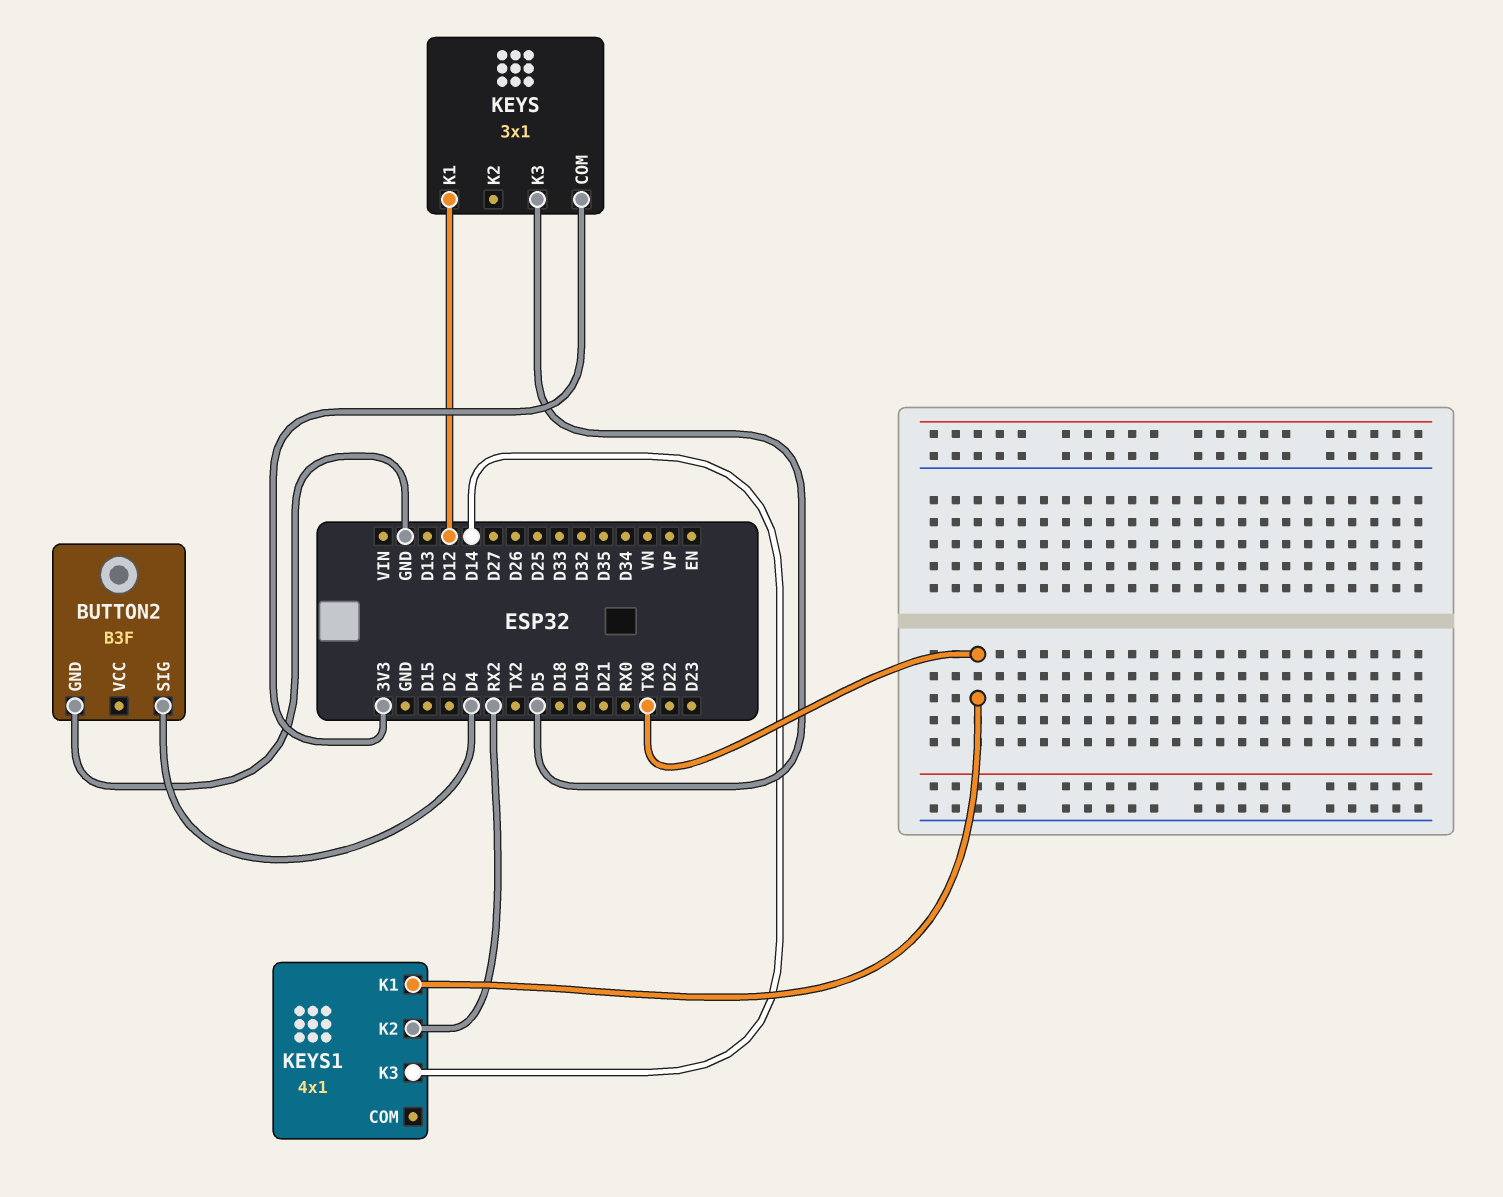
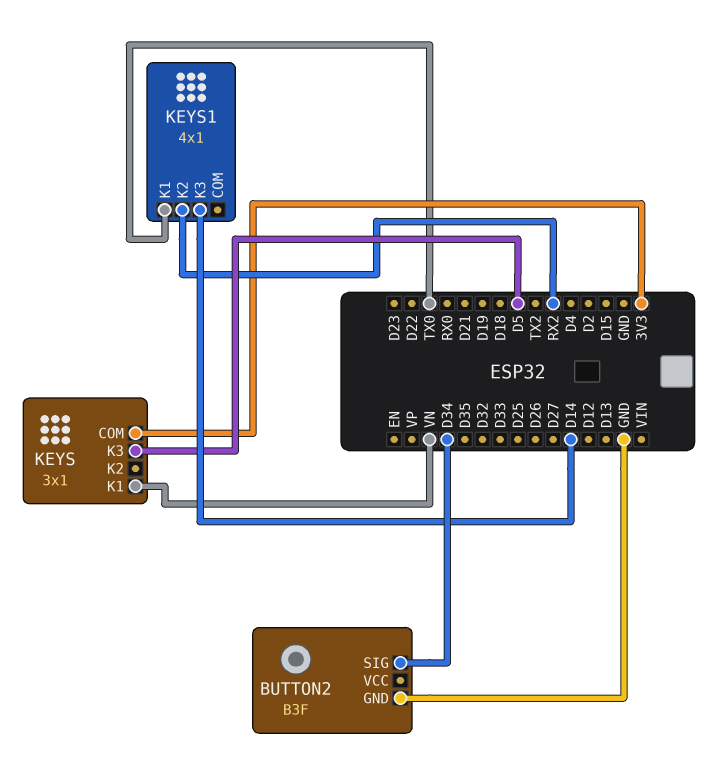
BUTTON2 pin SIG: D4 -> D34
KEYS pin K1: D12 -> VN

